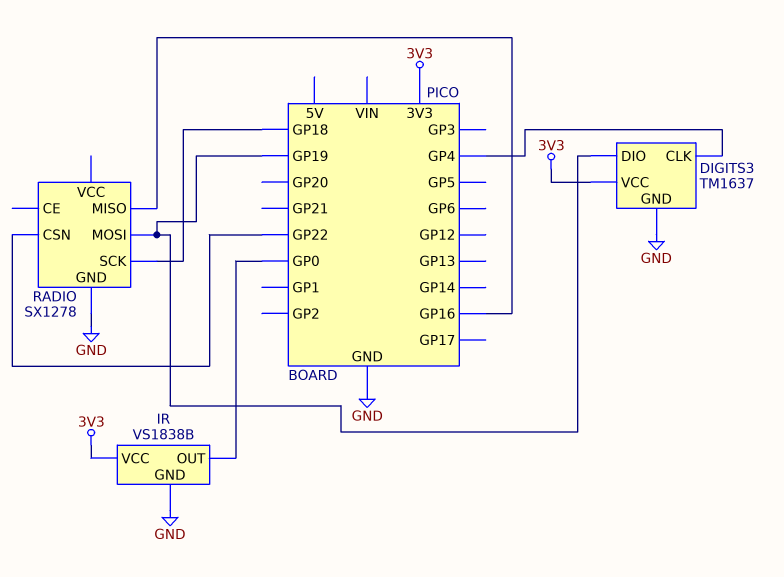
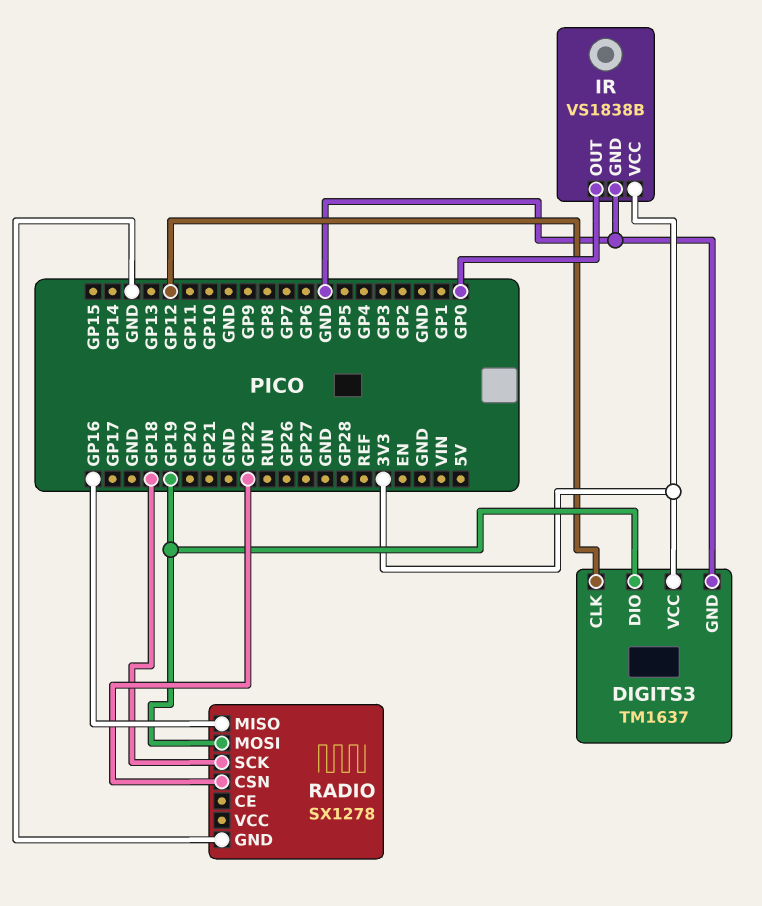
DIGITS3 pin CLK: GP4 -> GP12

